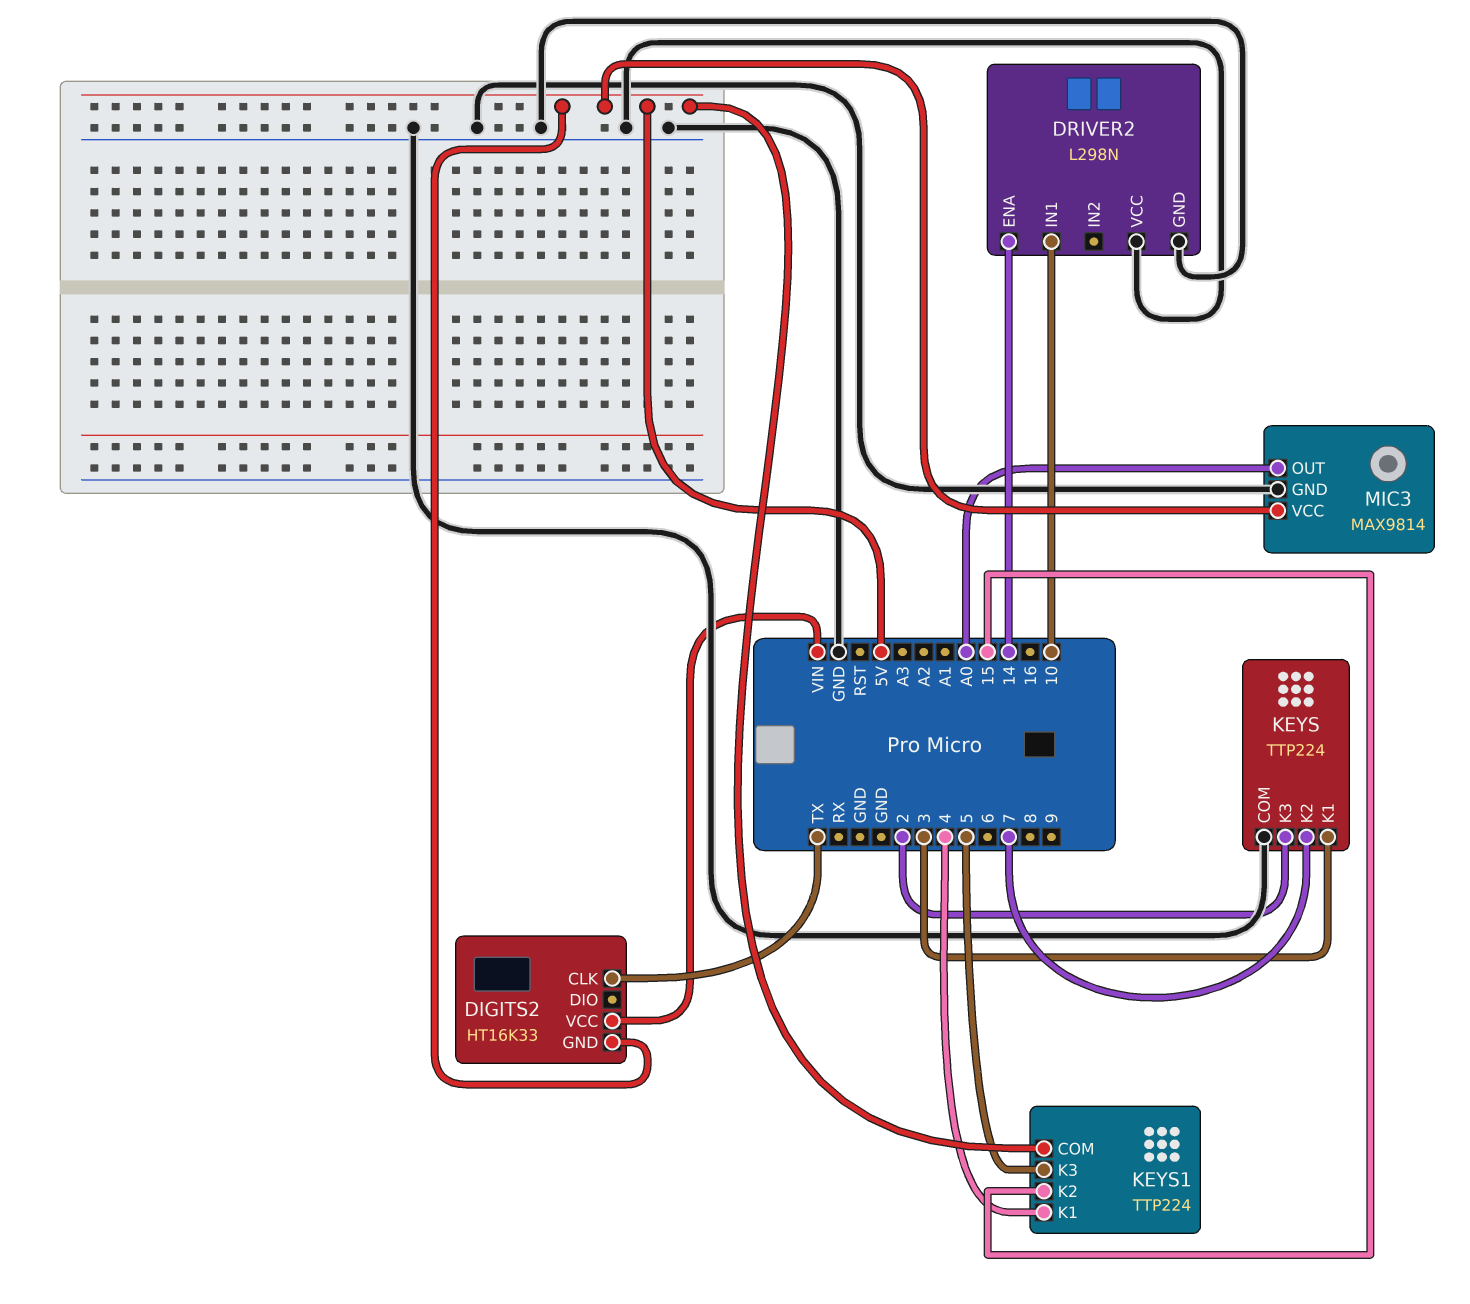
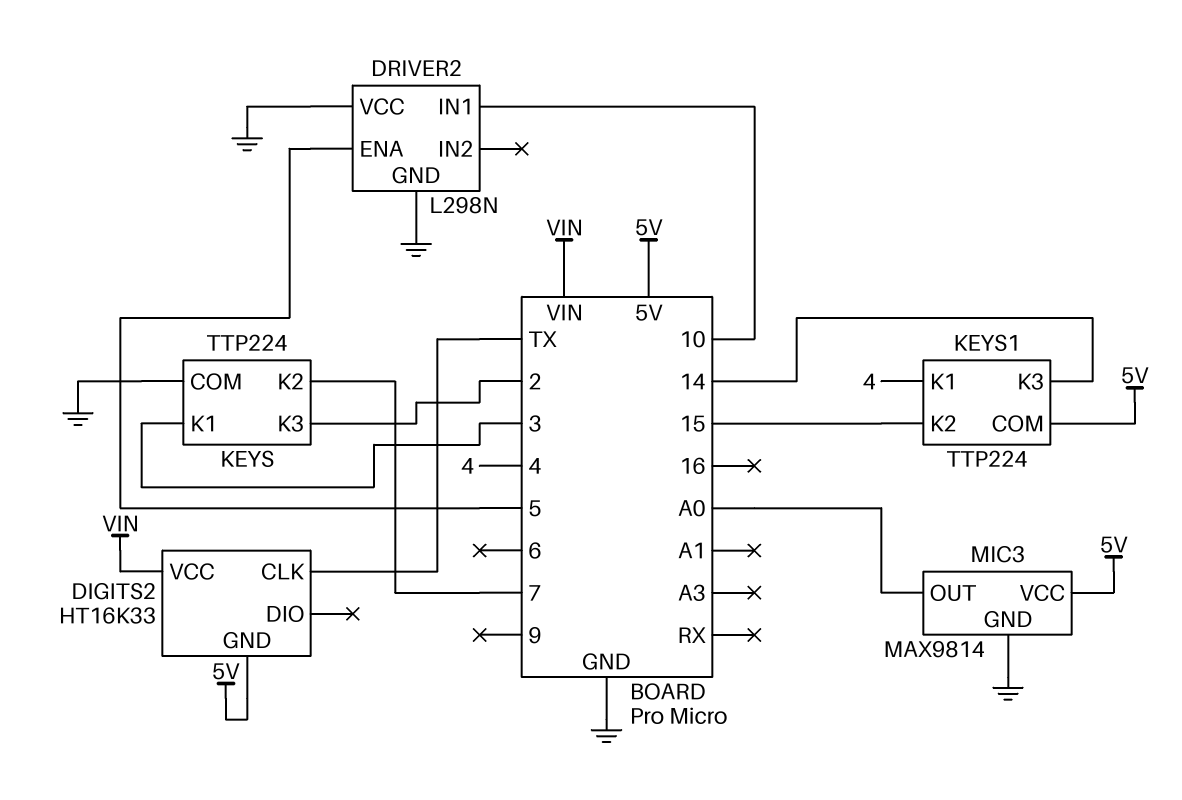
DRIVER2 pin ENA: 14 -> 5
KEYS1 pin K3: 5 -> 14

